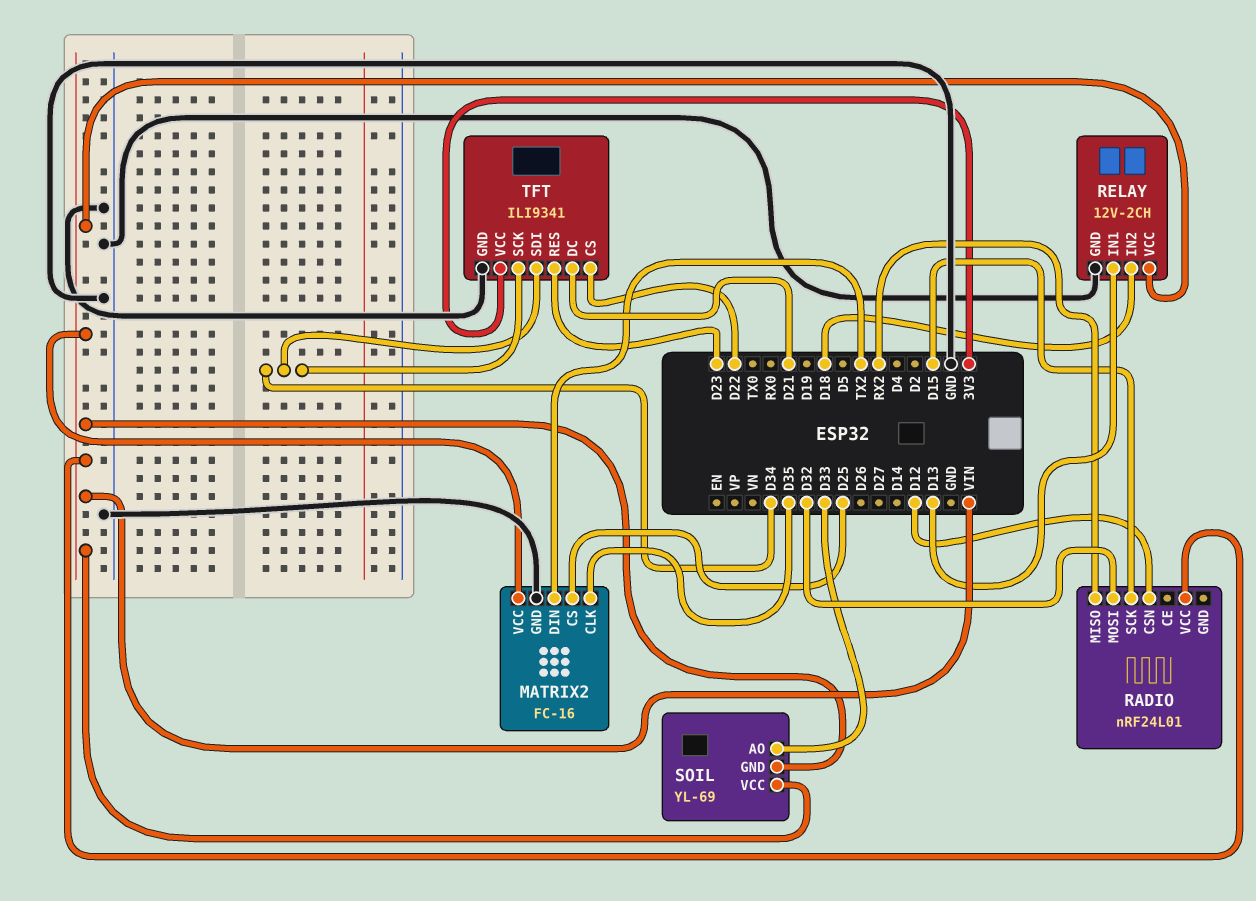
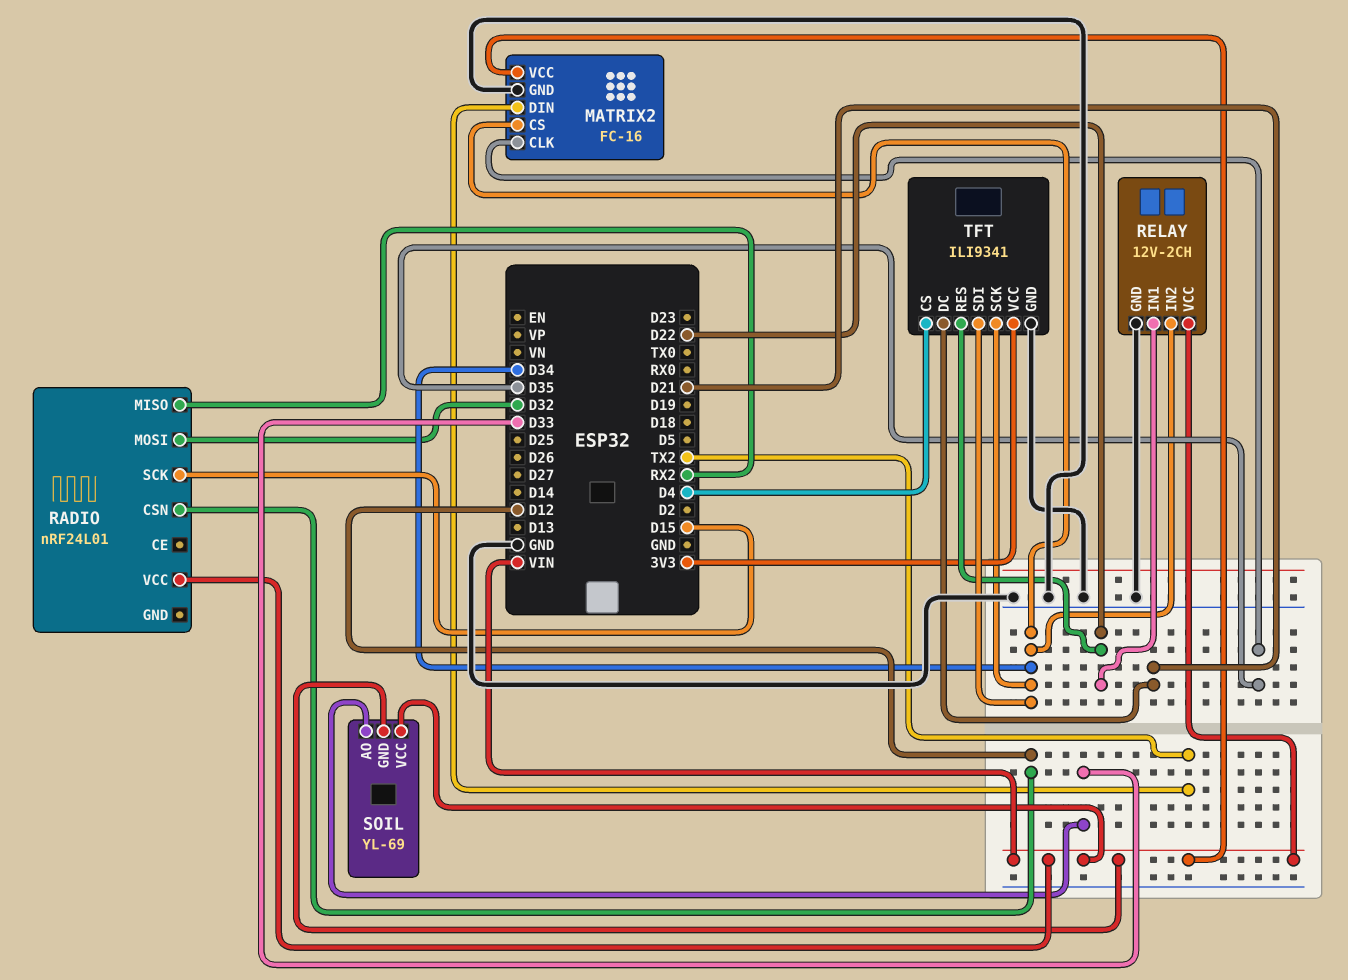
MATRIX2 pin CS: D25 -> D34
RELAY pin IN1: D13 -> D22
RELAY pin IN2: D18 -> D34
TFT pin CS: D22 -> D4
TFT pin RES: D23 -> D22

